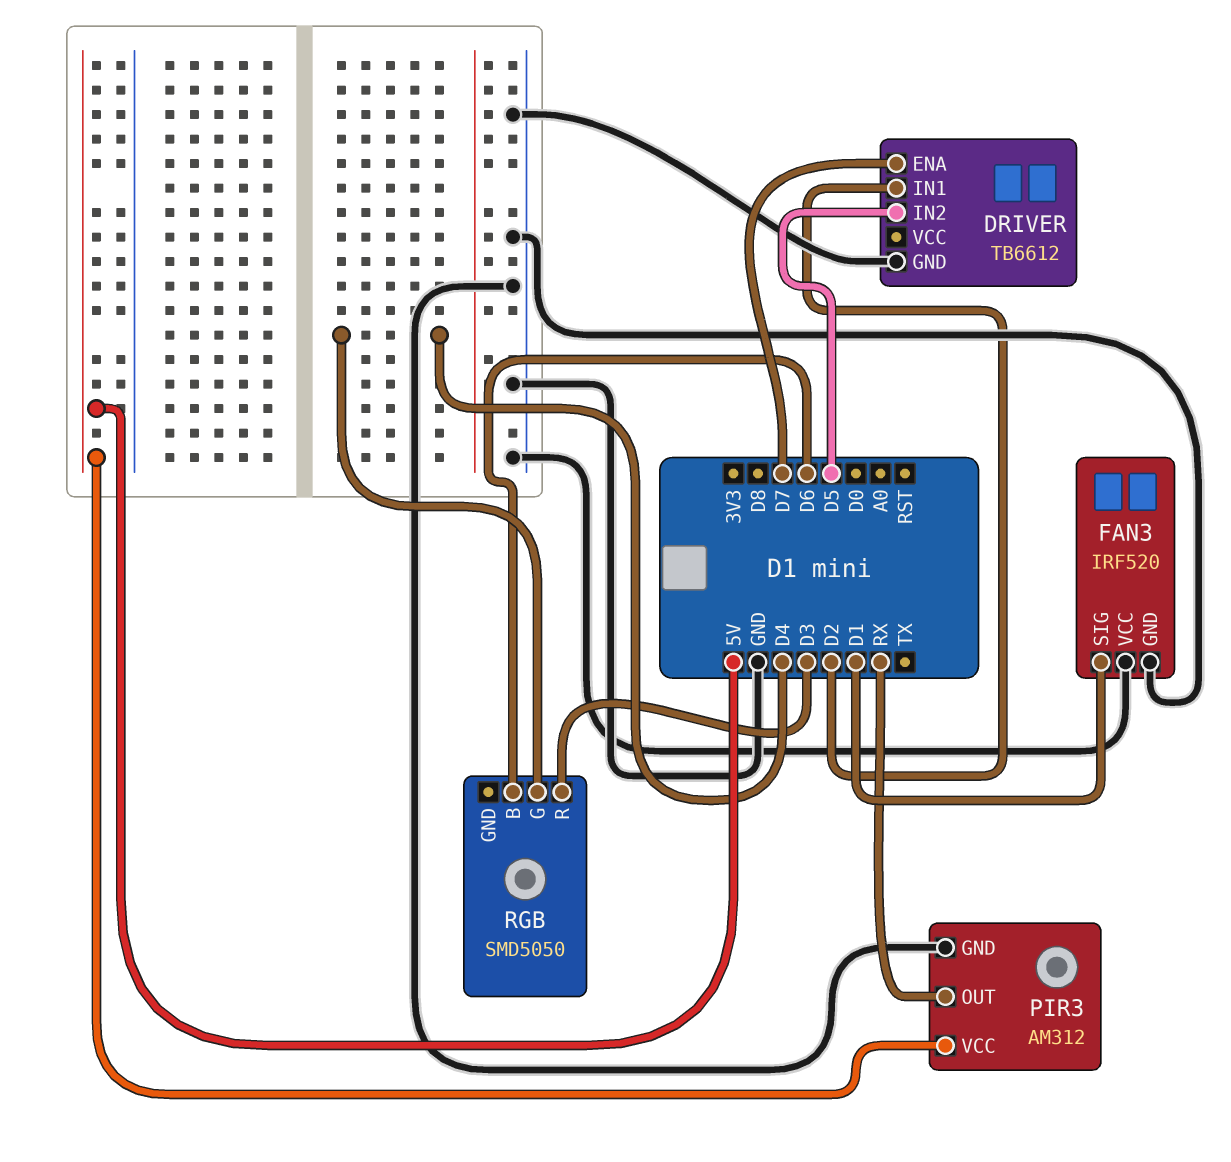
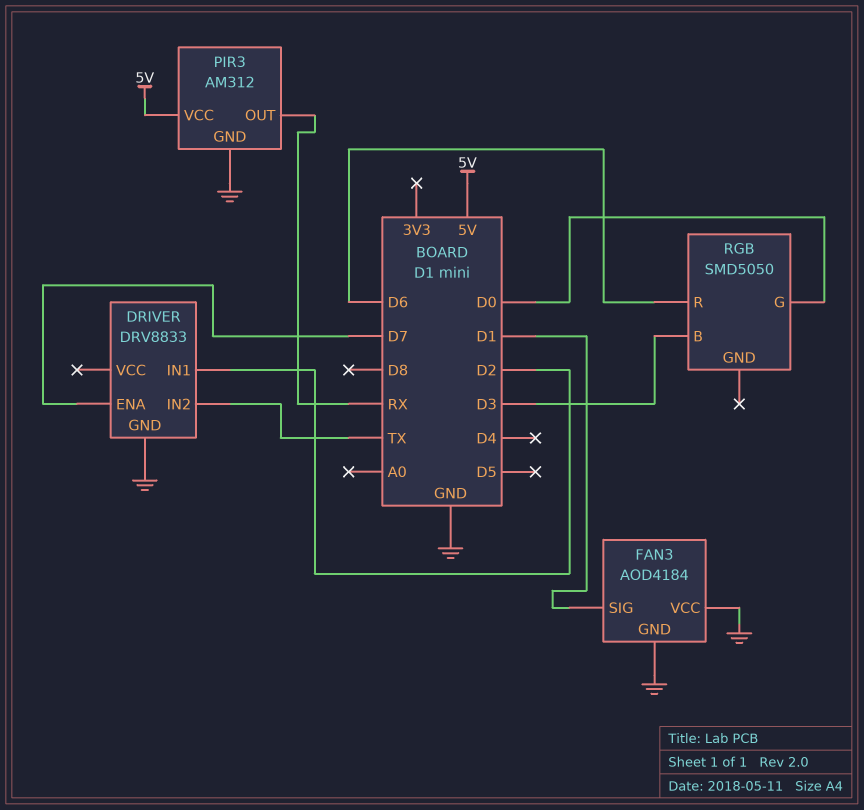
DRIVER: TB6612 -> DRV8833
DRIVER pin IN2: D5 -> TX
FAN3: IRF520 -> AOD4184
RGB pin B: D6 -> D3
RGB pin G: D4 -> D0
RGB pin R: D3 -> D6

